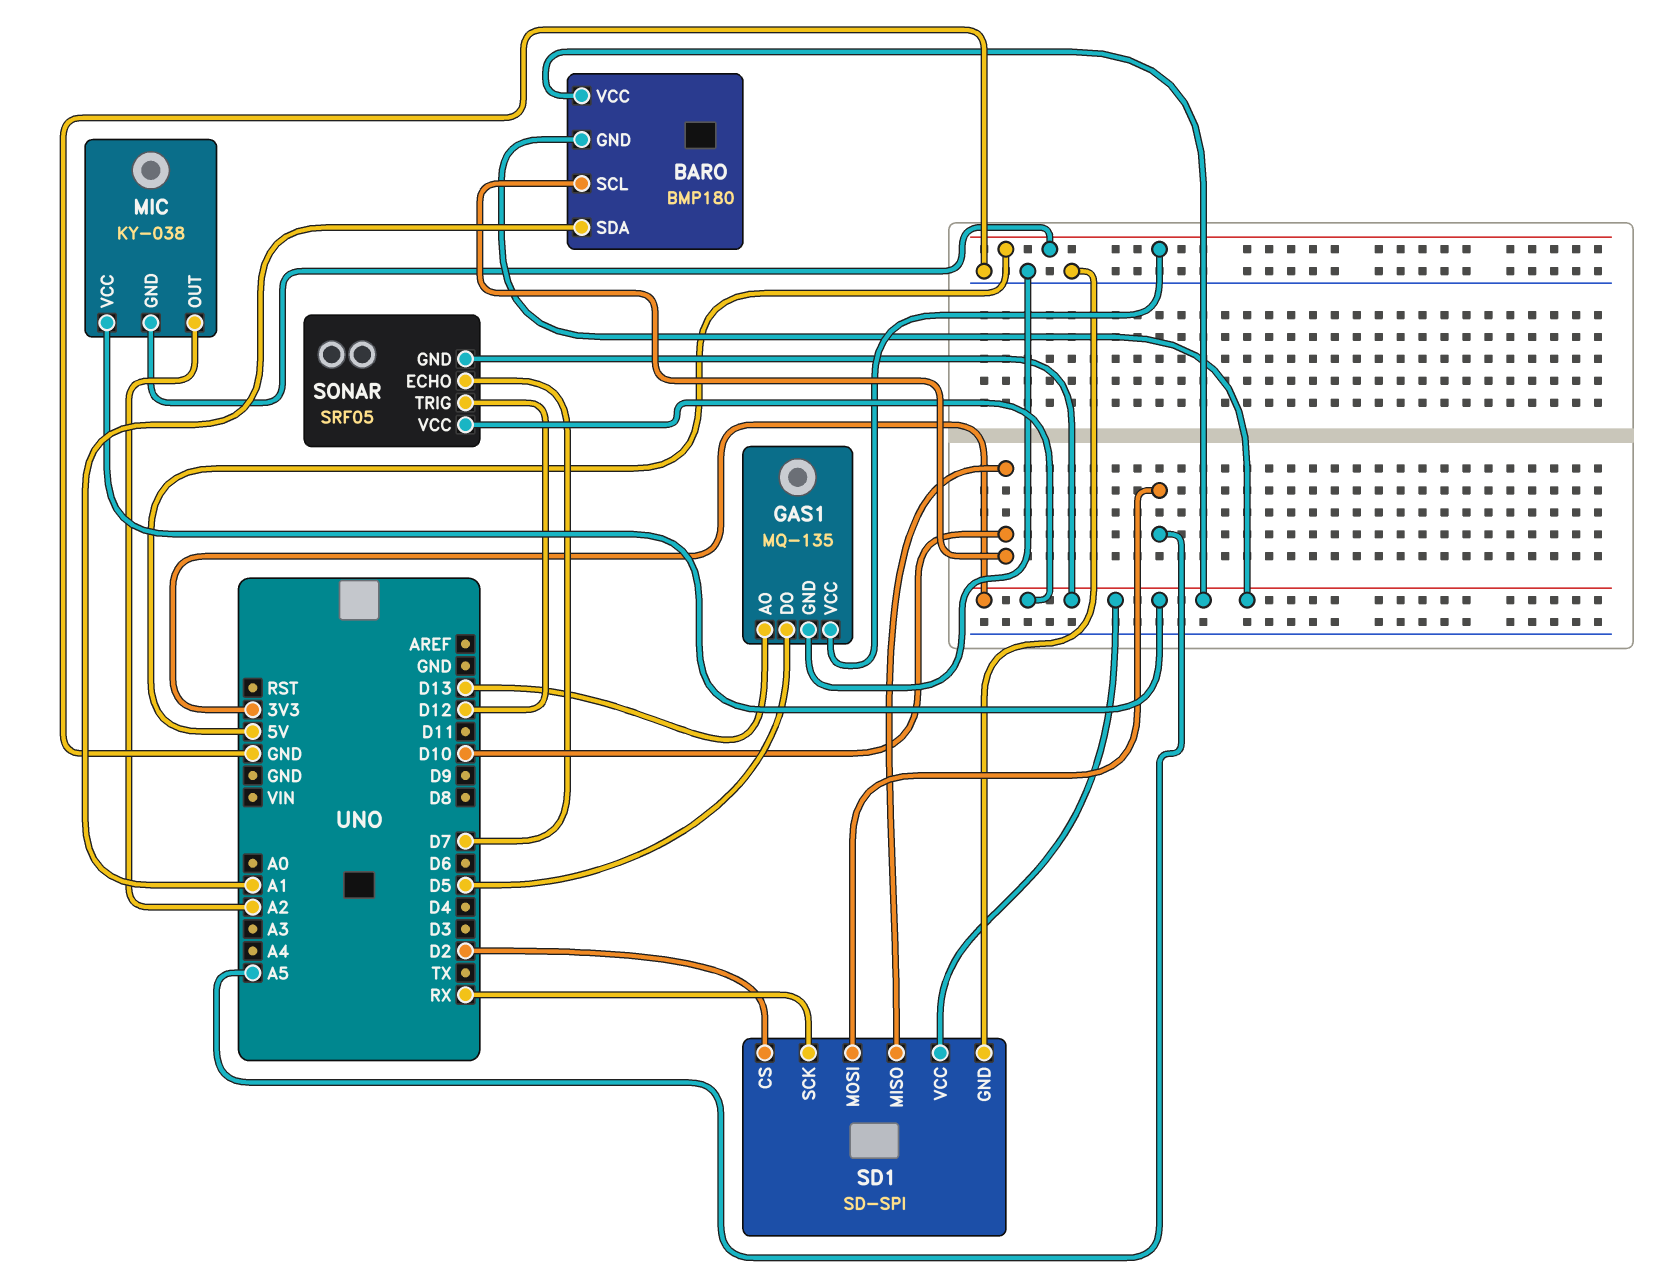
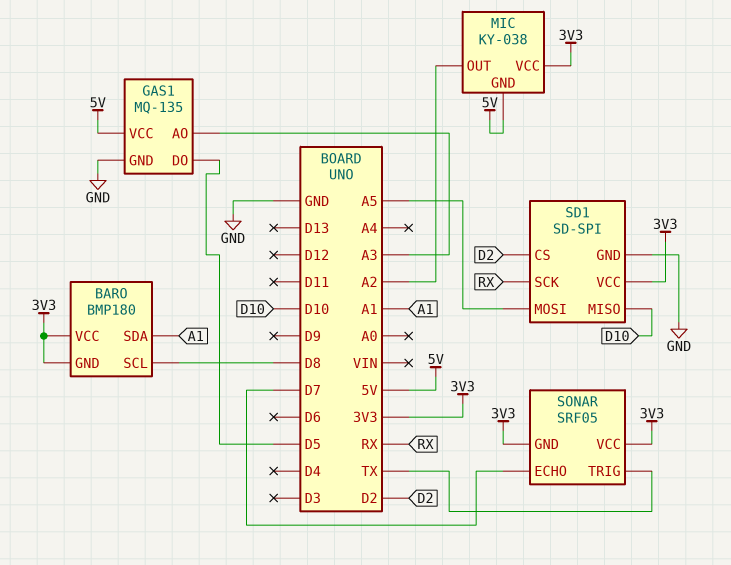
BARO pin SCL: D10 -> D8
GAS1 pin AO: D13 -> A3
SONAR pin TRIG: D12 -> TX

